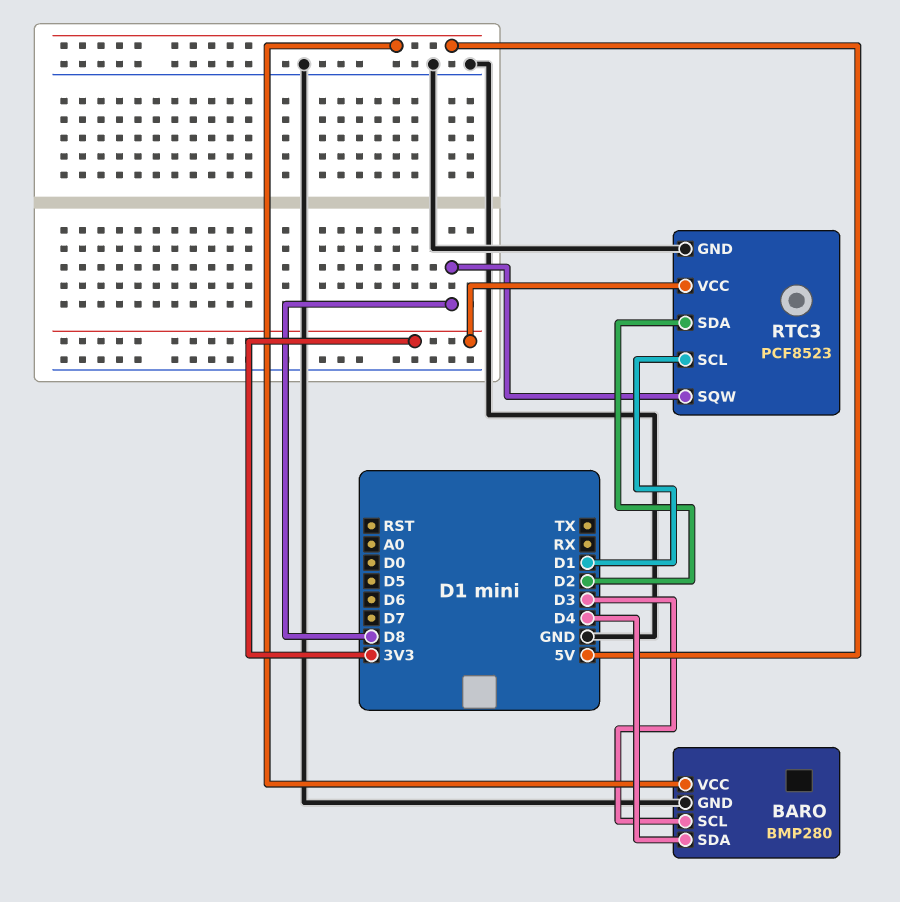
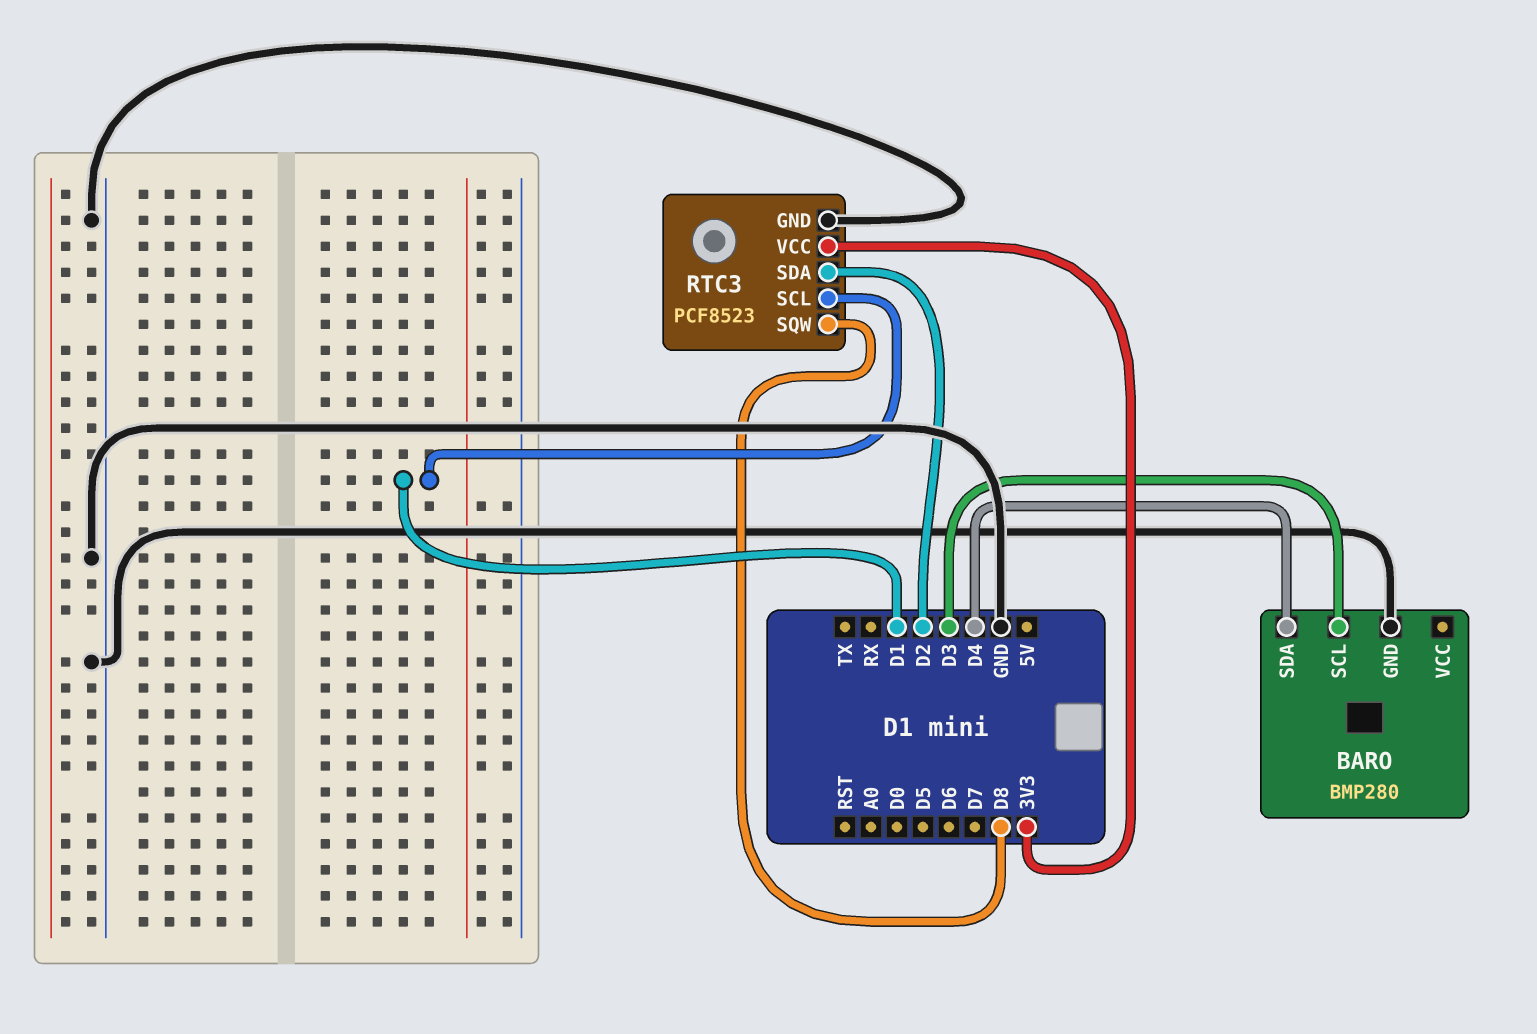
BARO pin VCC: 5V -> none

